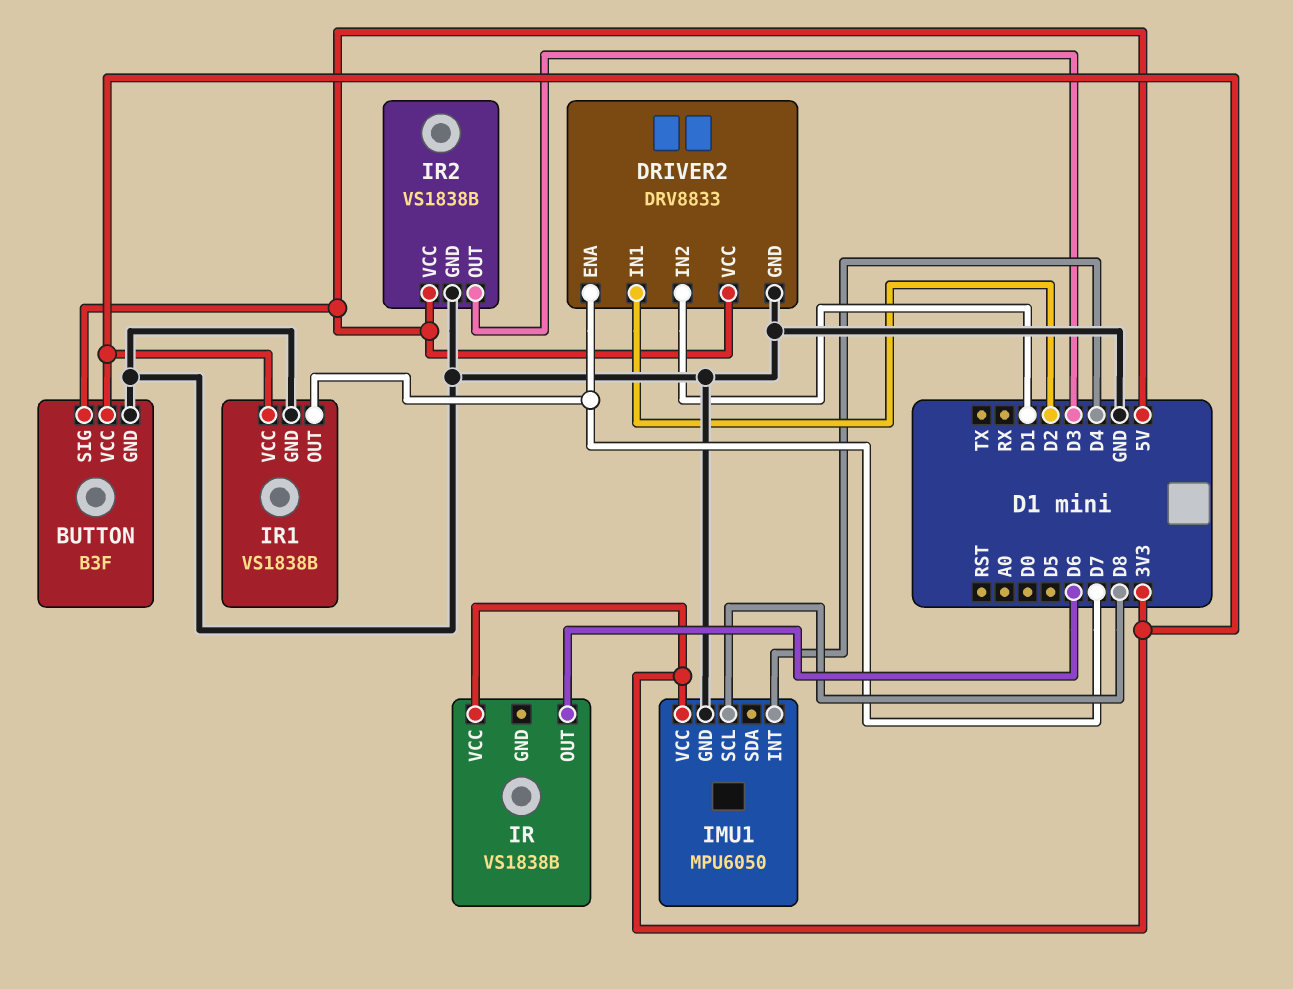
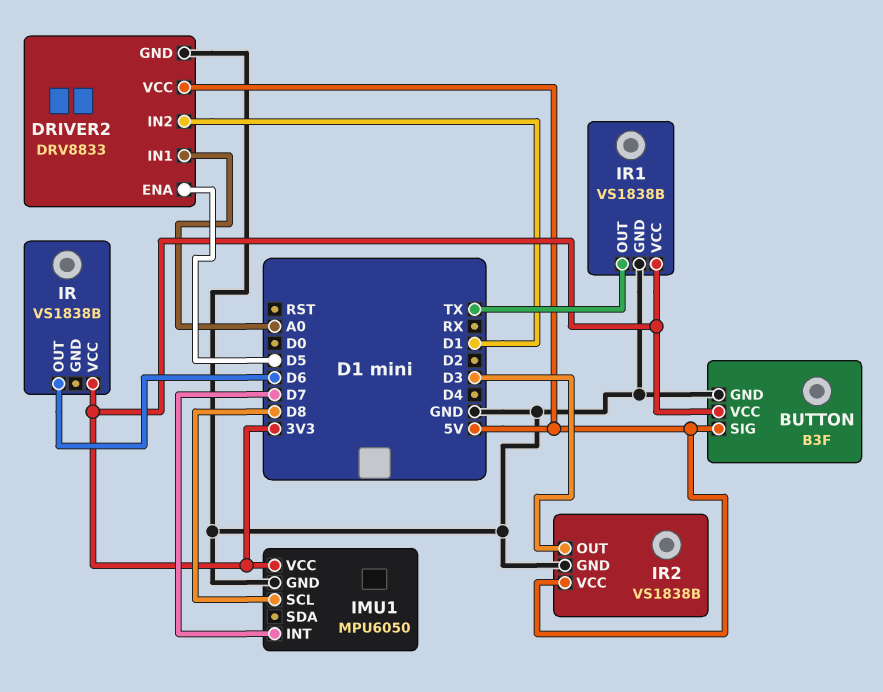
DRIVER2 pin ENA: D7 -> D5
DRIVER2 pin IN1: D2 -> A0
IMU1 pin INT: D4 -> D7
IR1 pin OUT: D7 -> TX

